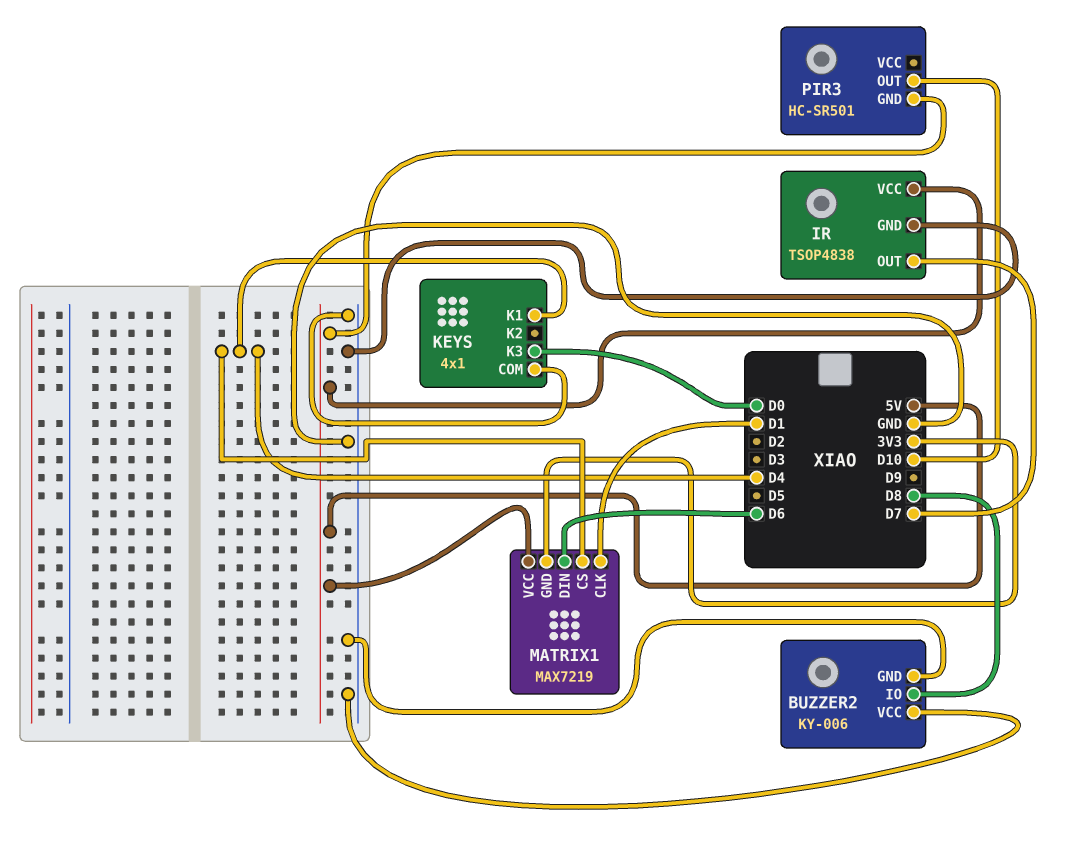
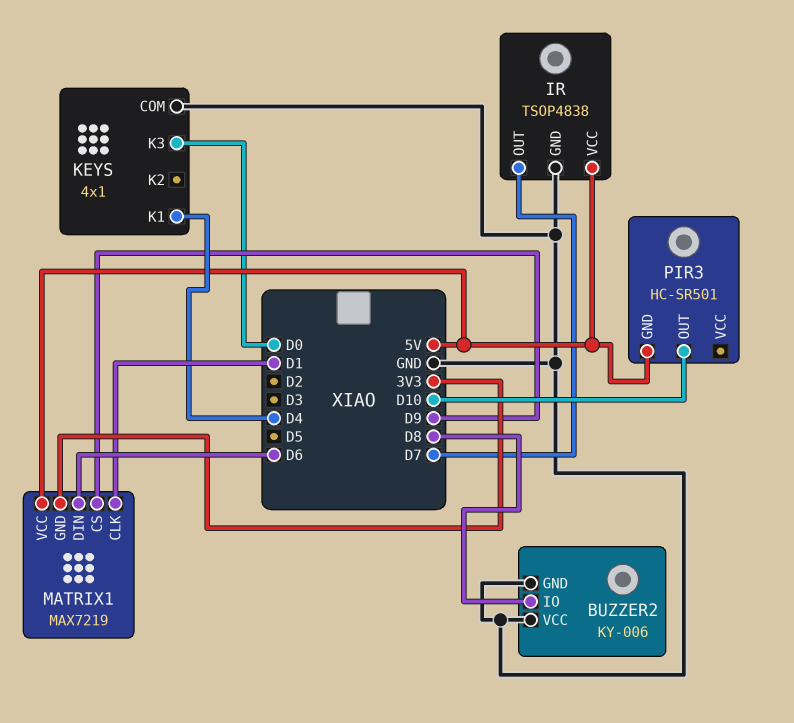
MATRIX1 pin CS: D4 -> D9

